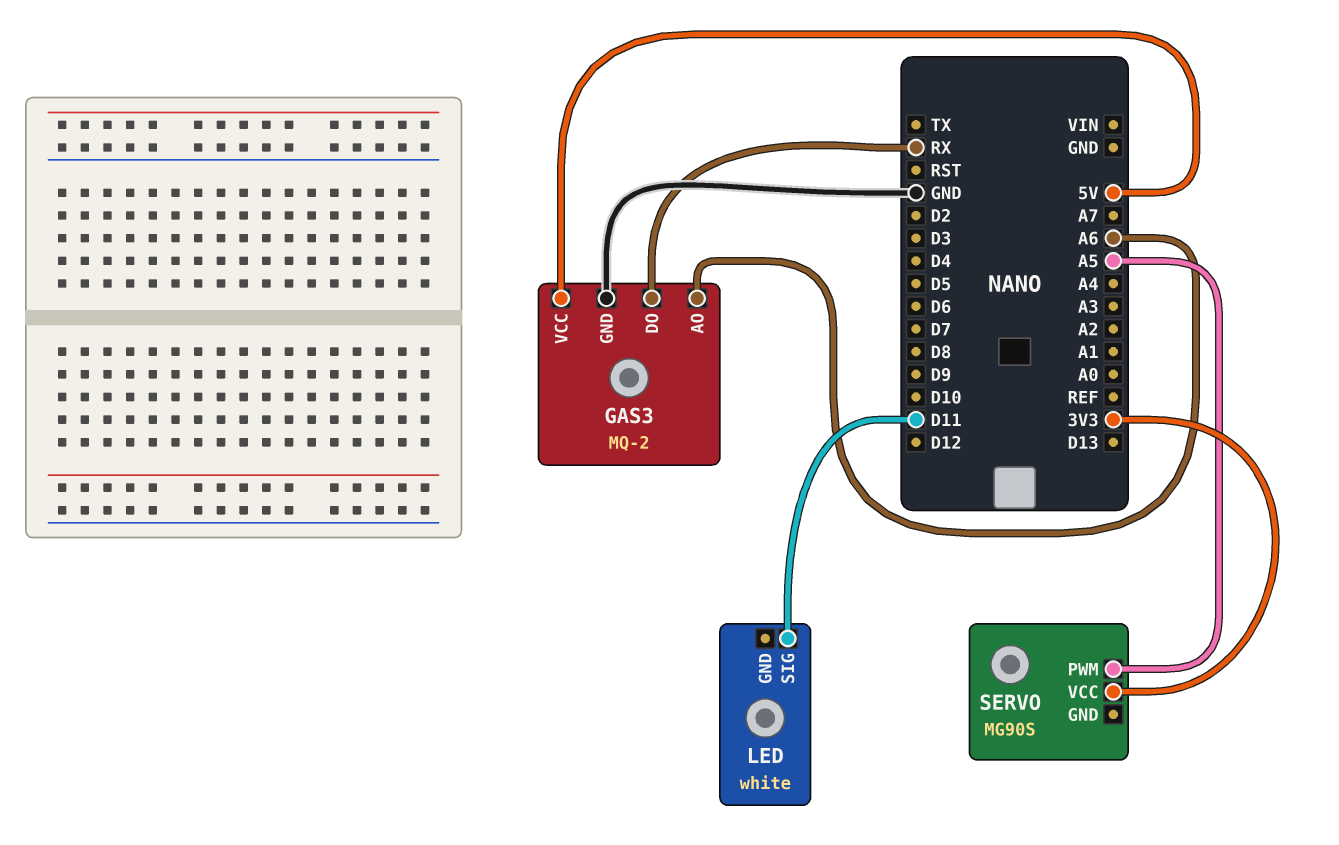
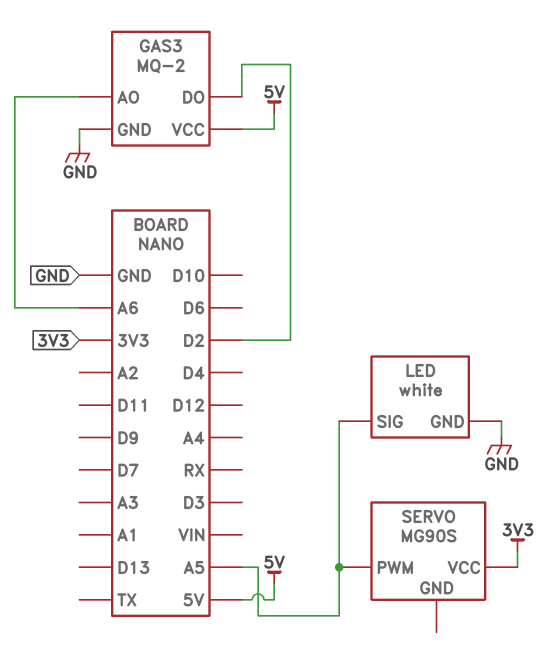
GAS3 pin DO: RX -> D2
LED pin GND: none -> GND
LED pin SIG: D11 -> A5

